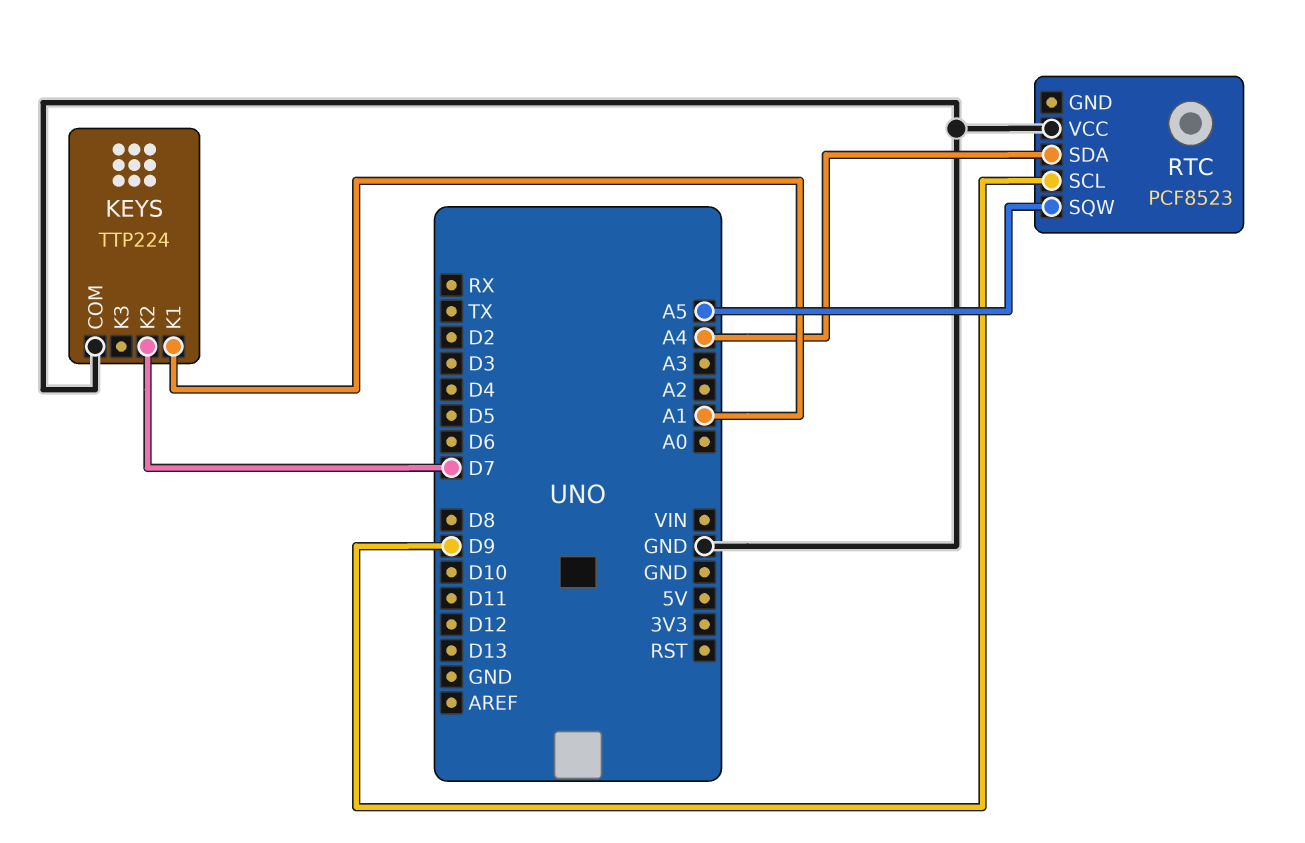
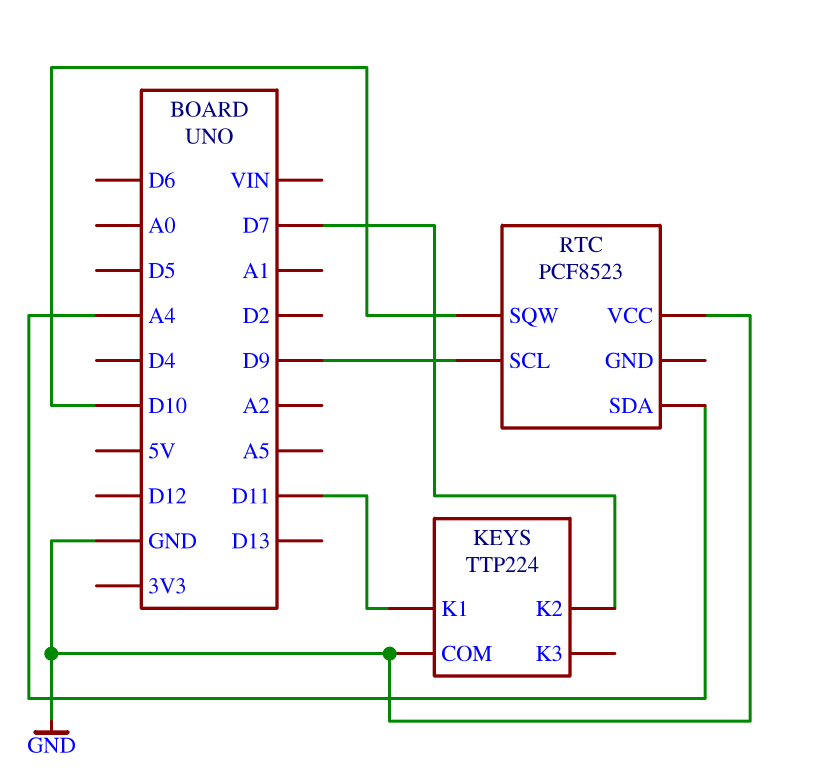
KEYS pin K1: A1 -> D11
RTC pin SQW: A5 -> D10

